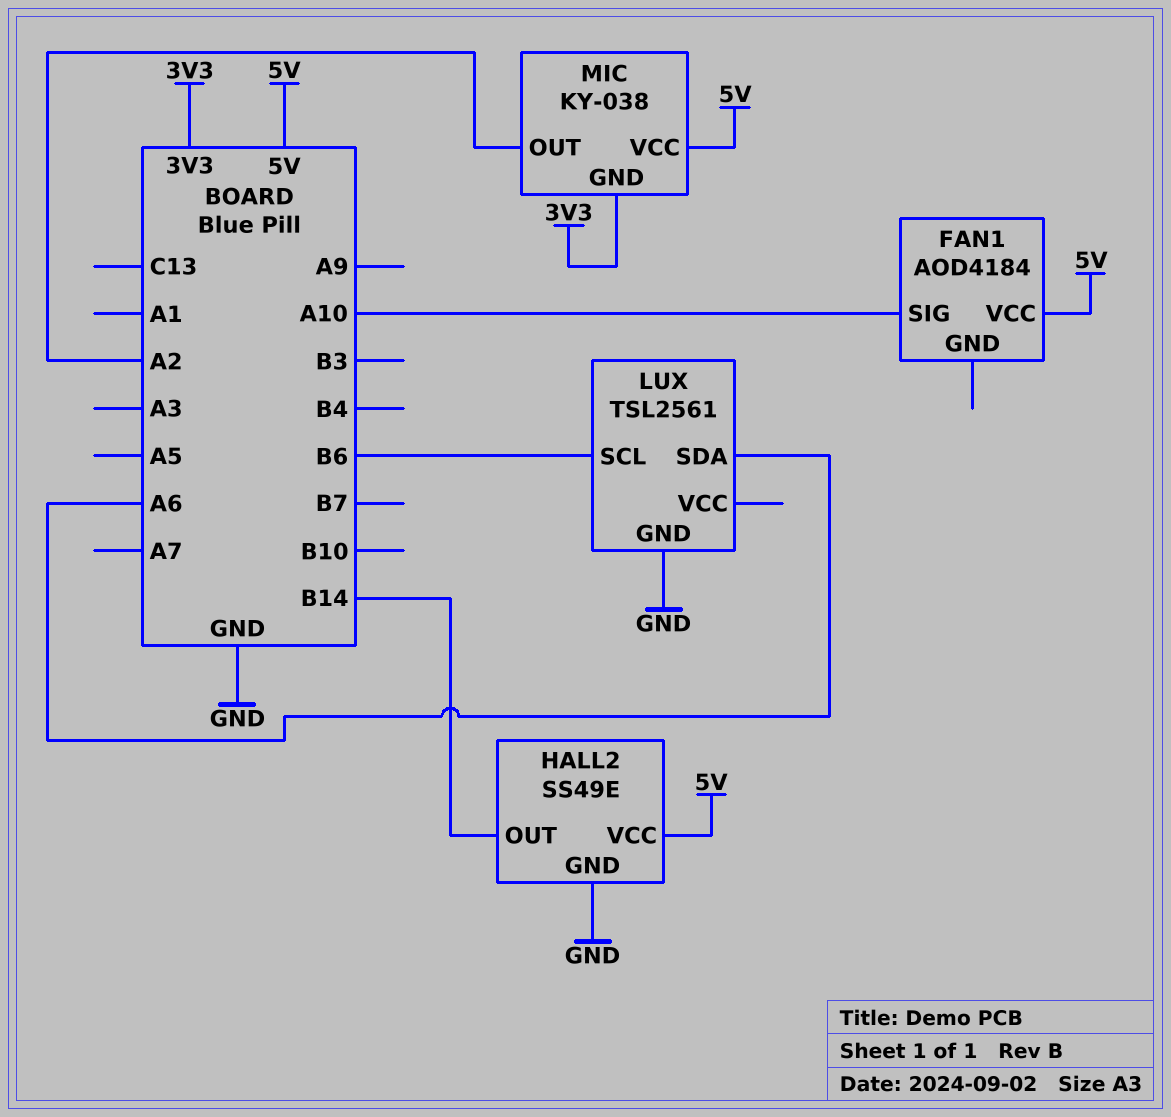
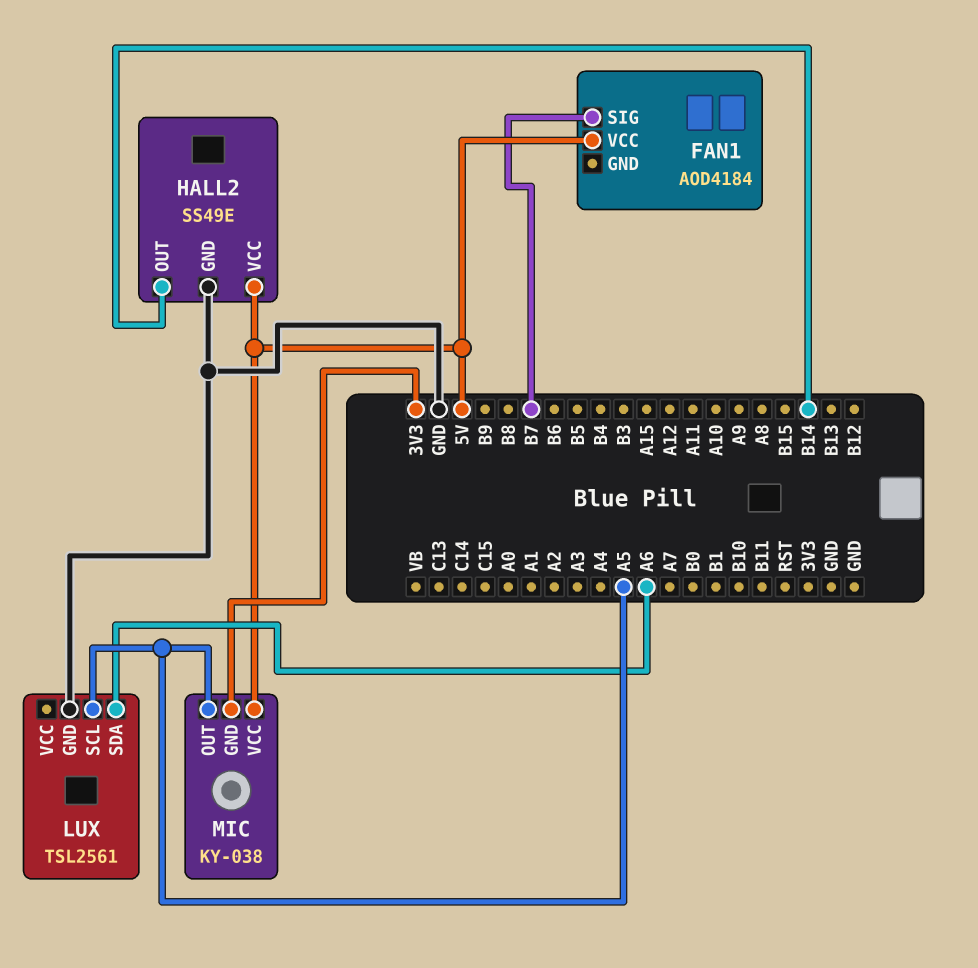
FAN1 pin SIG: A10 -> B7
LUX pin SCL: B6 -> A5
MIC pin OUT: A2 -> A5

